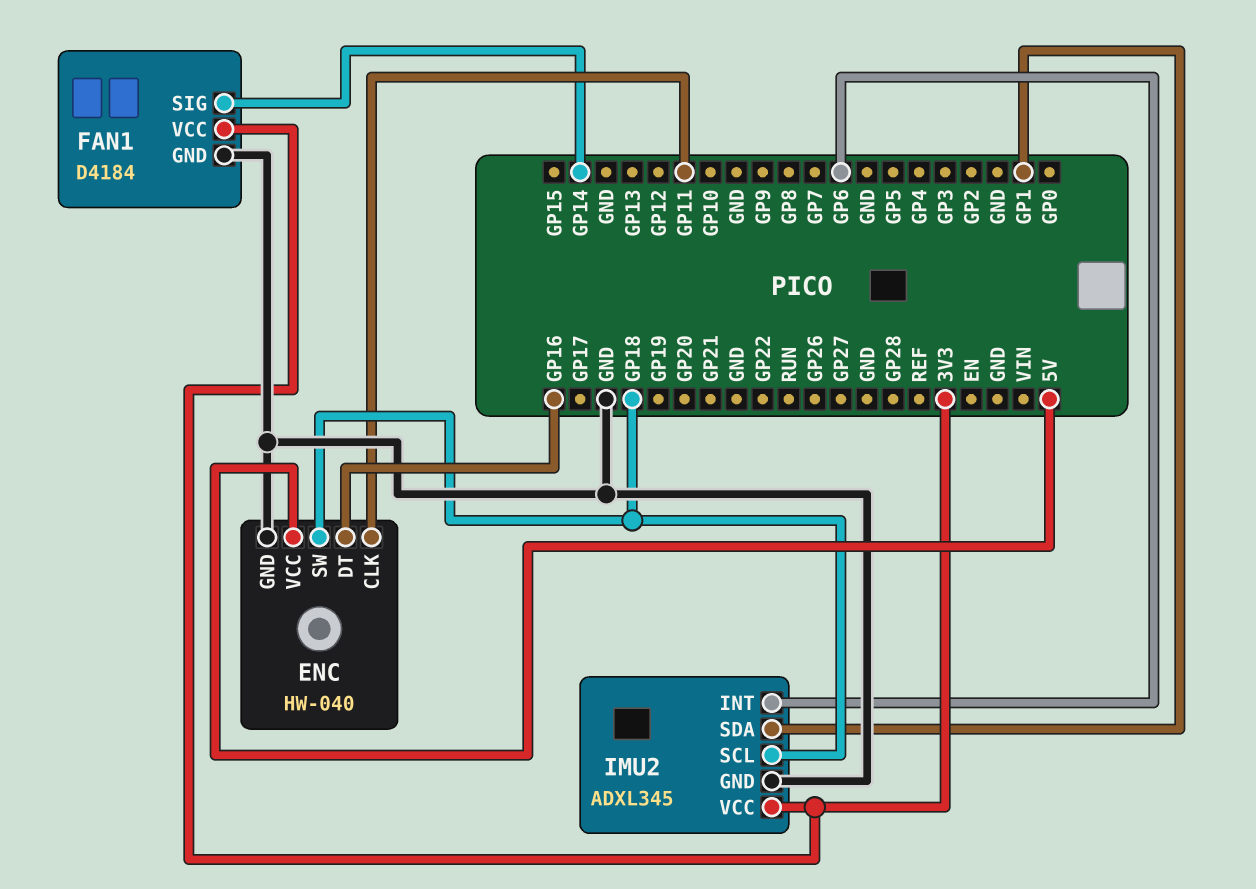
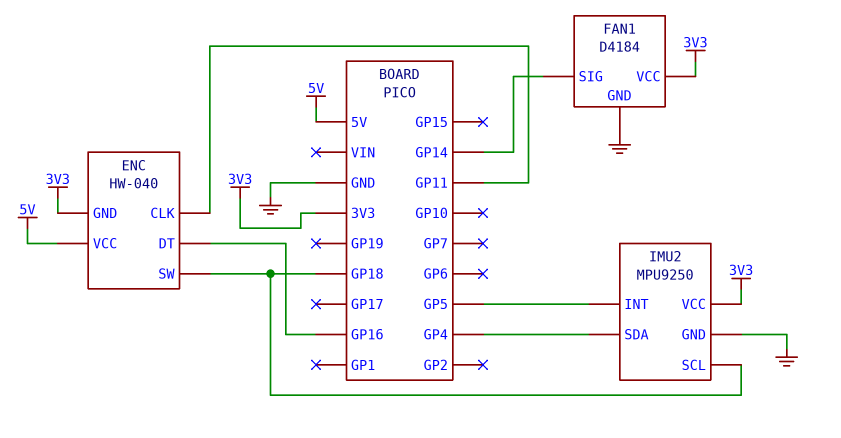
ENC pin GND: GND -> 3V3
IMU2: ADXL345 -> MPU9250
IMU2 pin INT: GP6 -> GP5
IMU2 pin SDA: GP1 -> GP4

